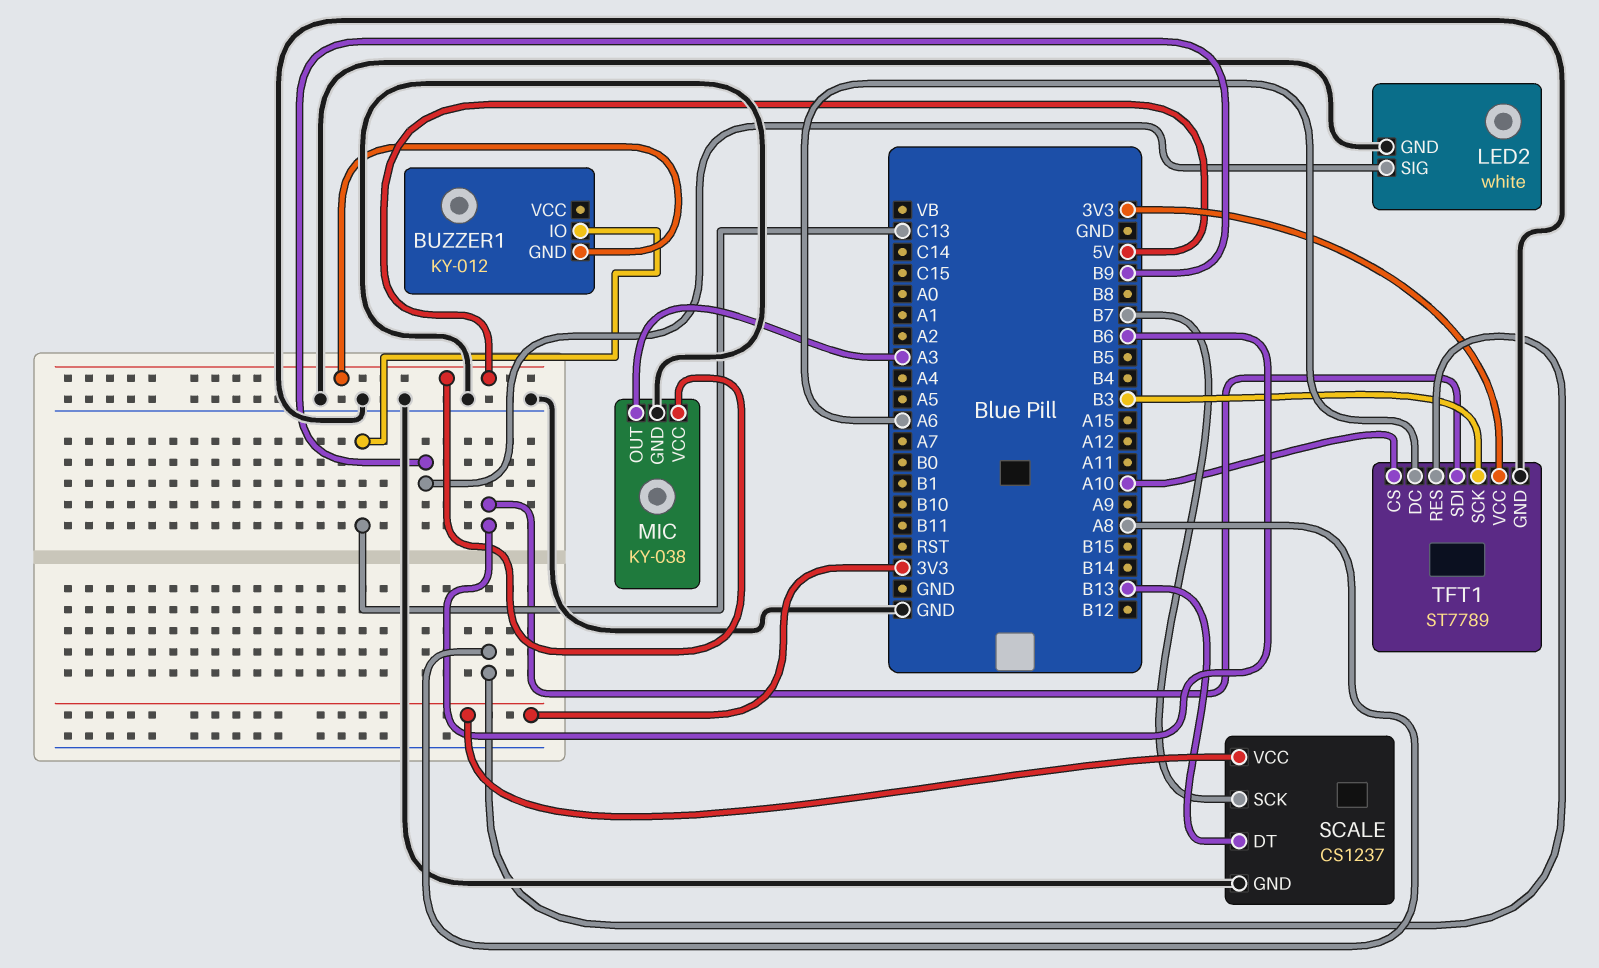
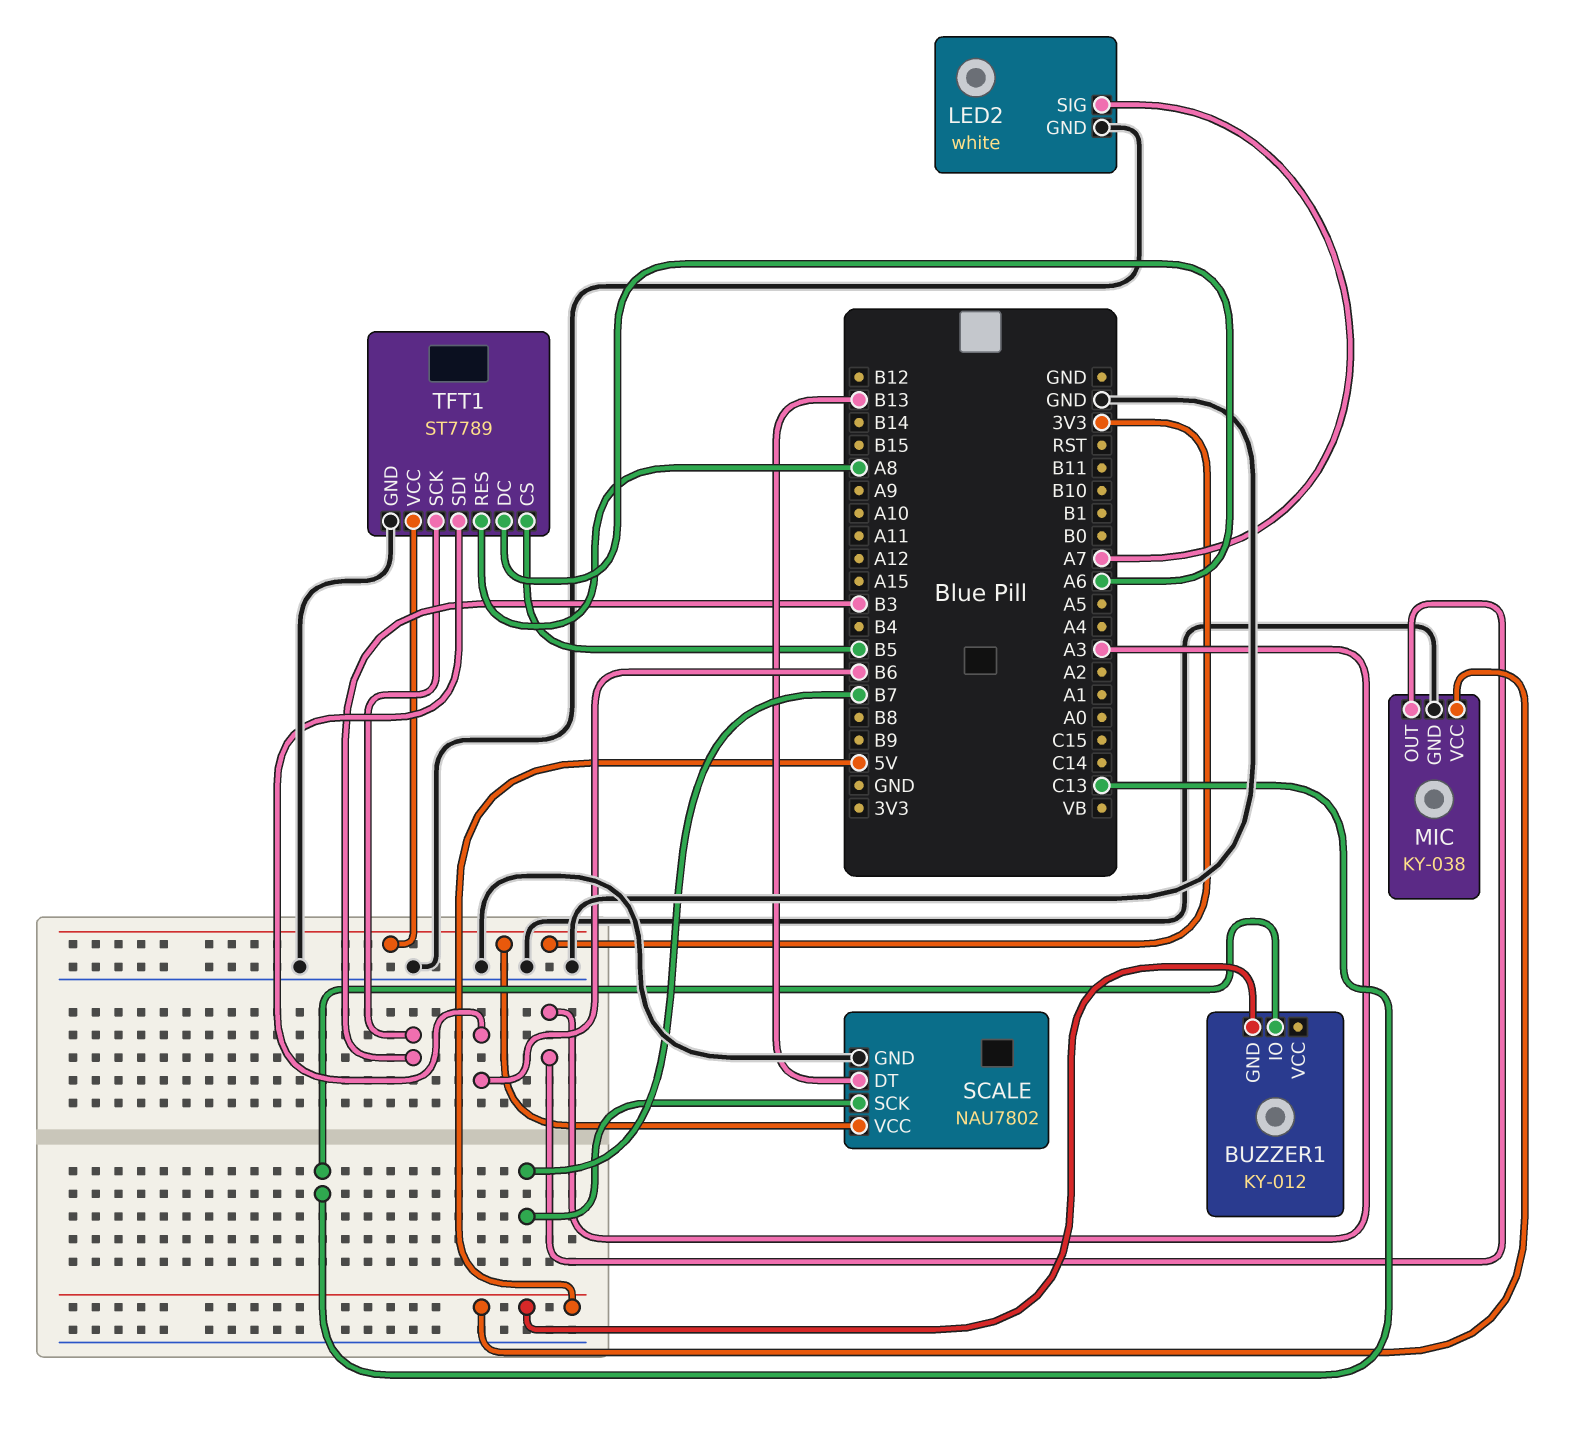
LED2 pin SIG: B9 -> A7
SCALE: CS1237 -> NAU7802
TFT1 pin CS: A10 -> B5

